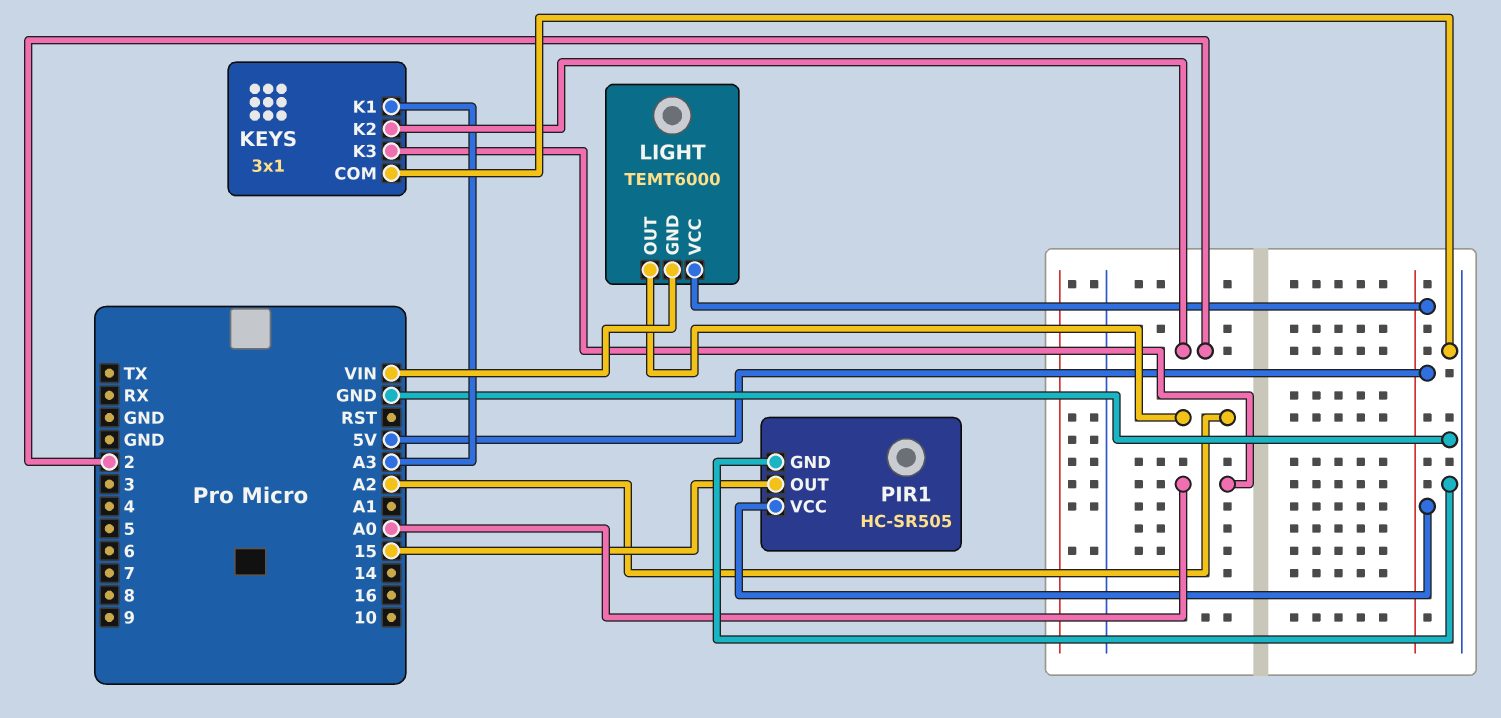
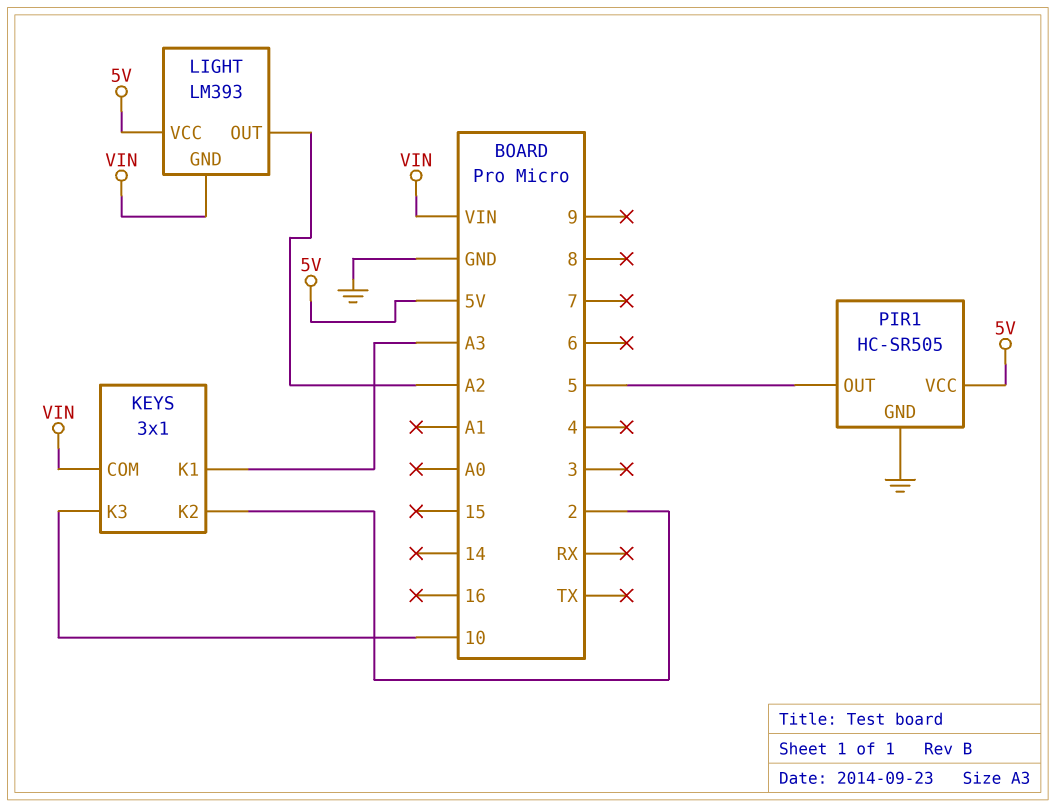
KEYS pin COM: GND -> VIN
KEYS pin K3: A0 -> 10
LIGHT: TEMT6000 -> LM393
PIR1 pin OUT: 15 -> 5

